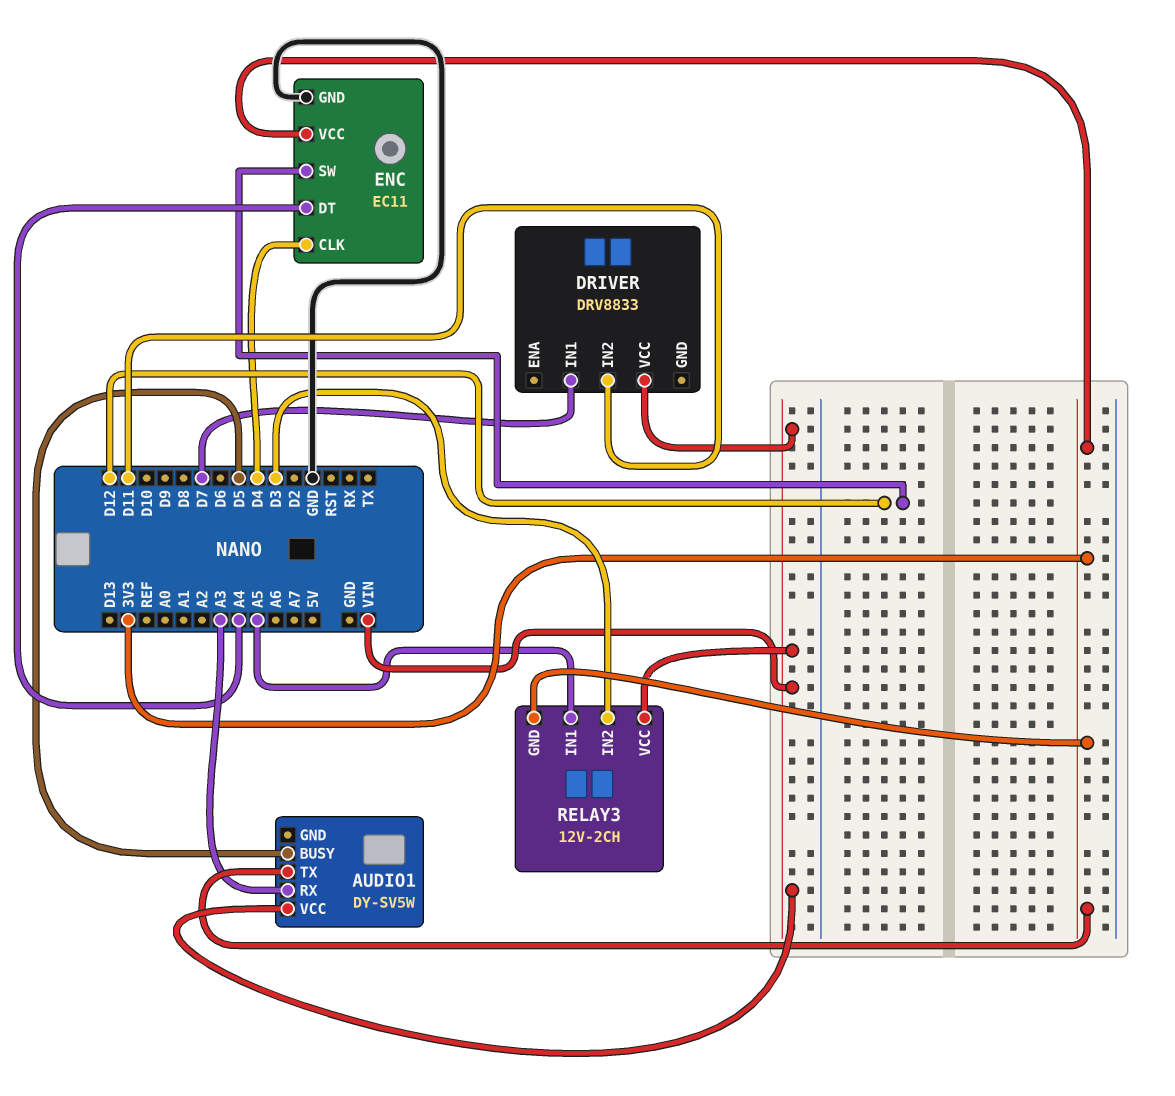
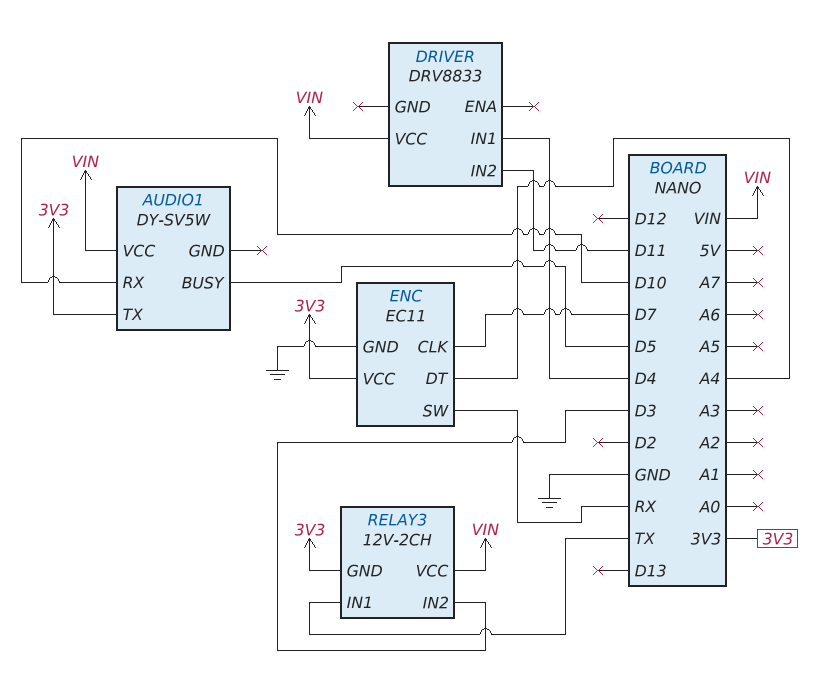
AUDIO1 pin RX: A3 -> D10
DRIVER pin IN1: D7 -> D4
ENC pin CLK: D4 -> D7
ENC pin SW: D12 -> RX
RELAY3 pin IN1: A5 -> TX

